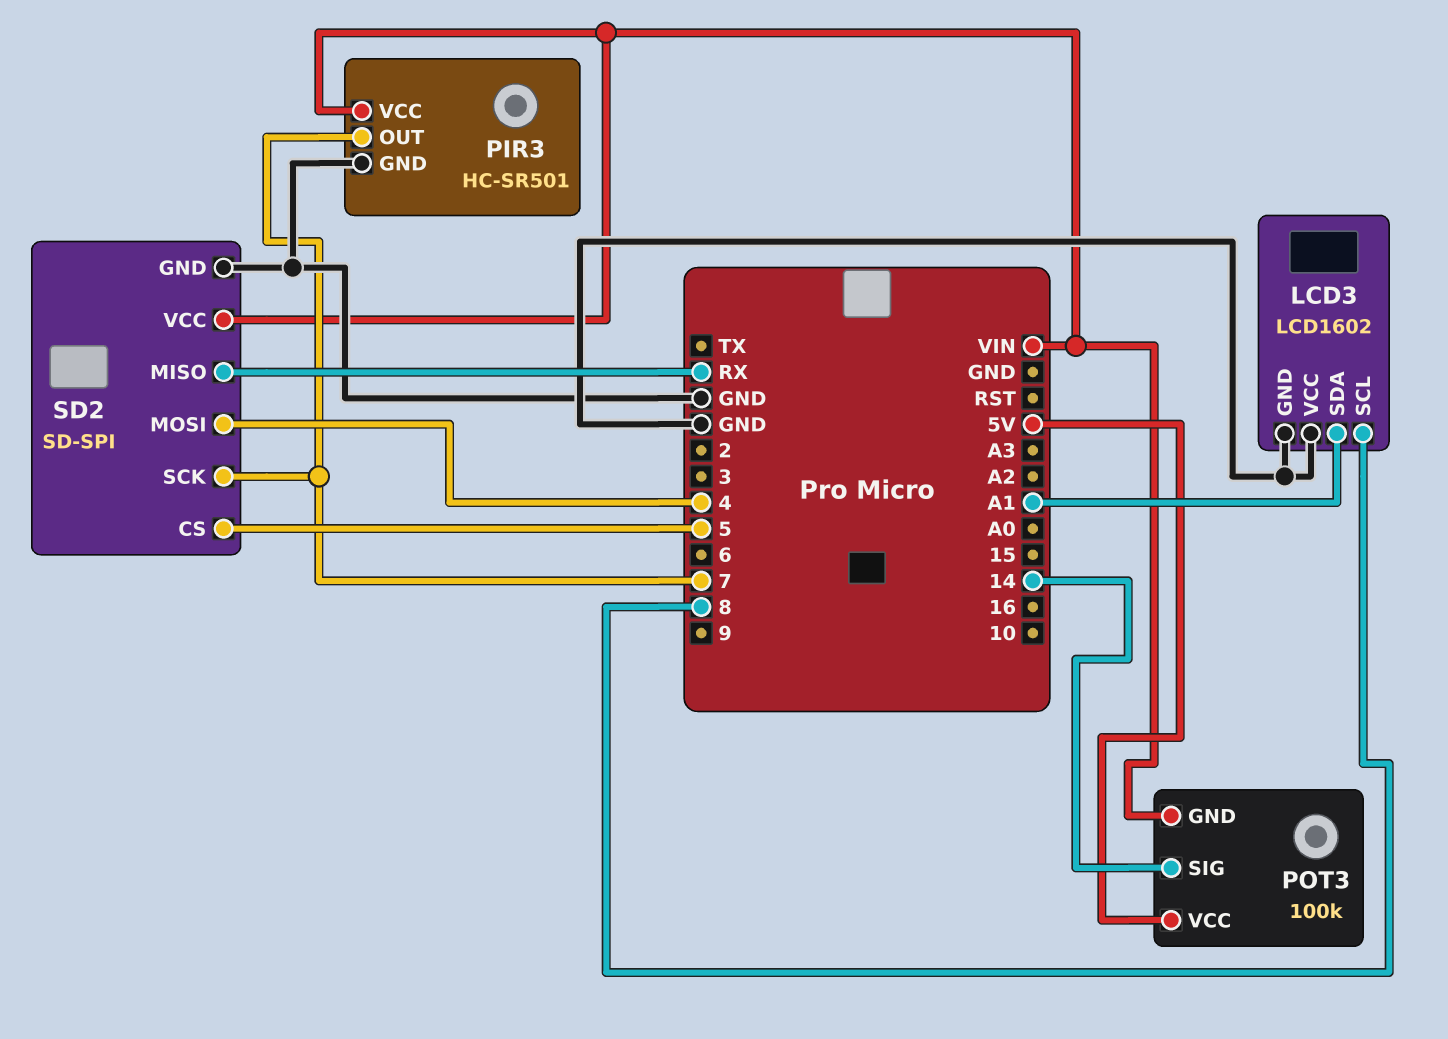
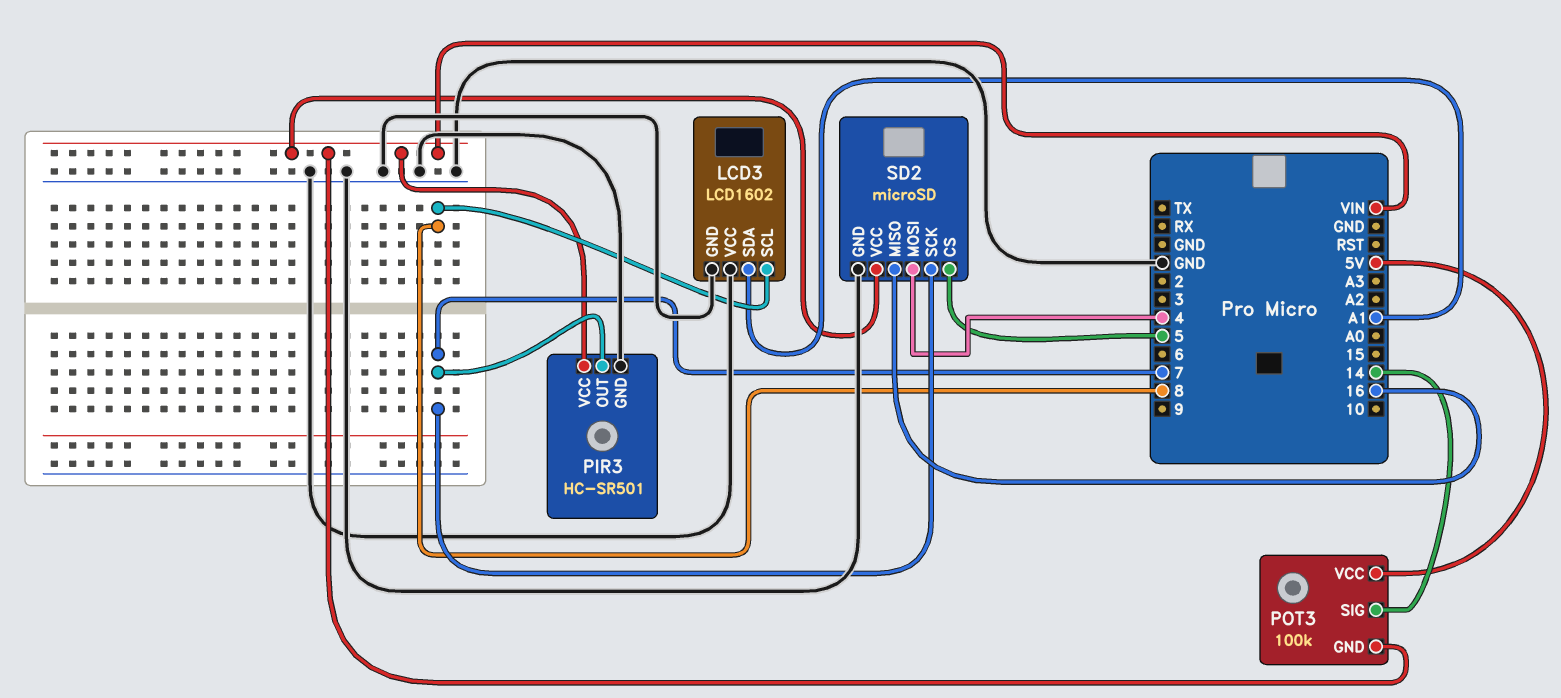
SD2: SD-SPI -> microSD
SD2 pin MISO: RX -> 16

